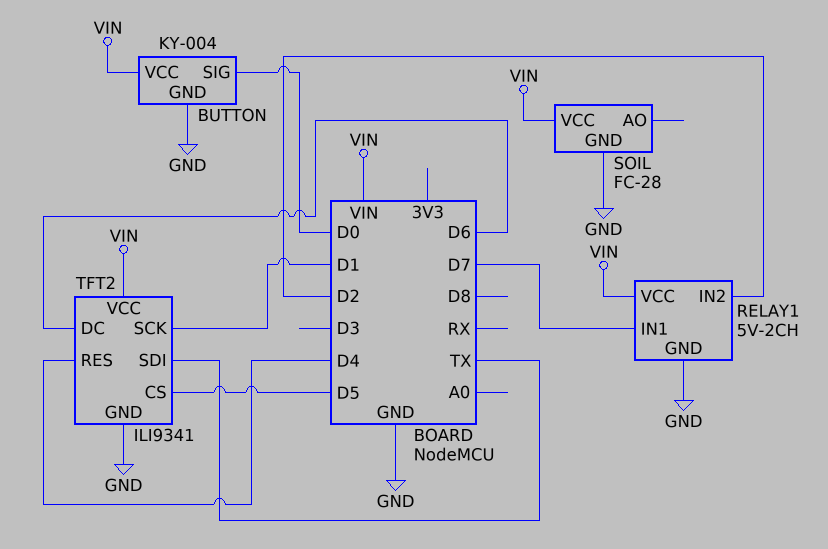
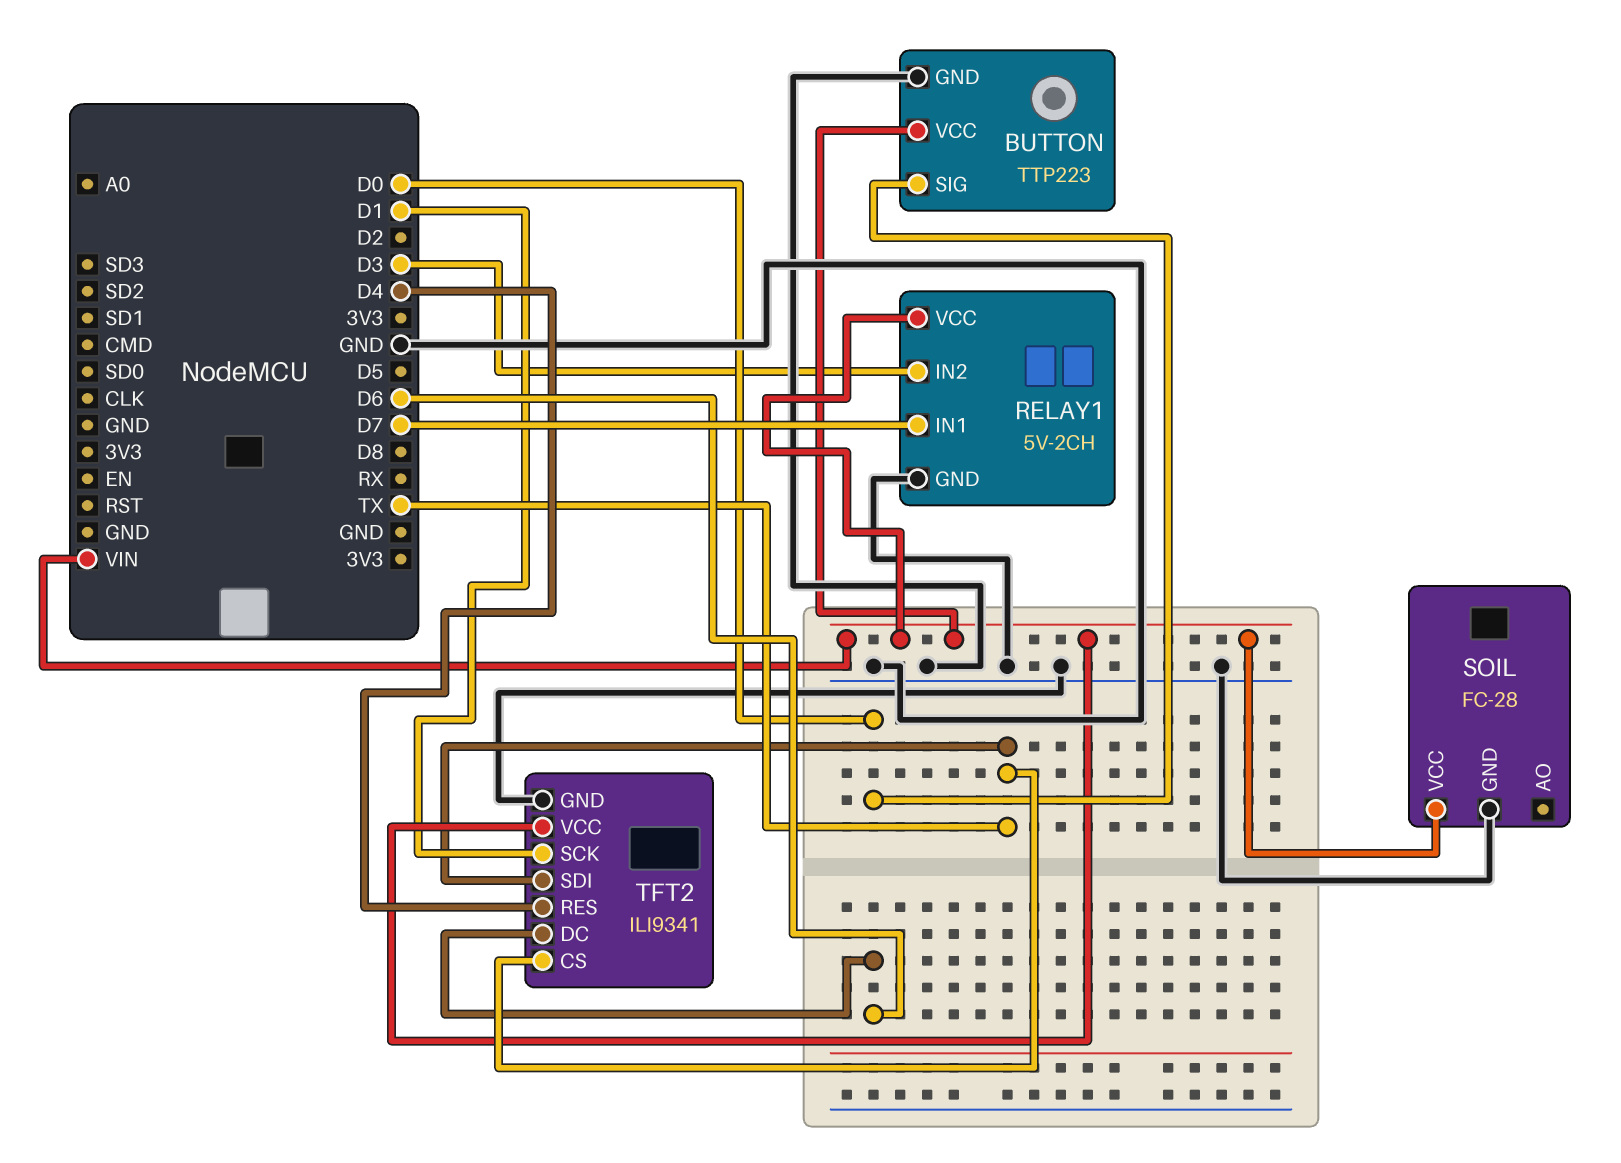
BUTTON: KY-004 -> TTP223
RELAY1 pin IN2: D2 -> D3
TFT2 pin CS: D5 -> TX

